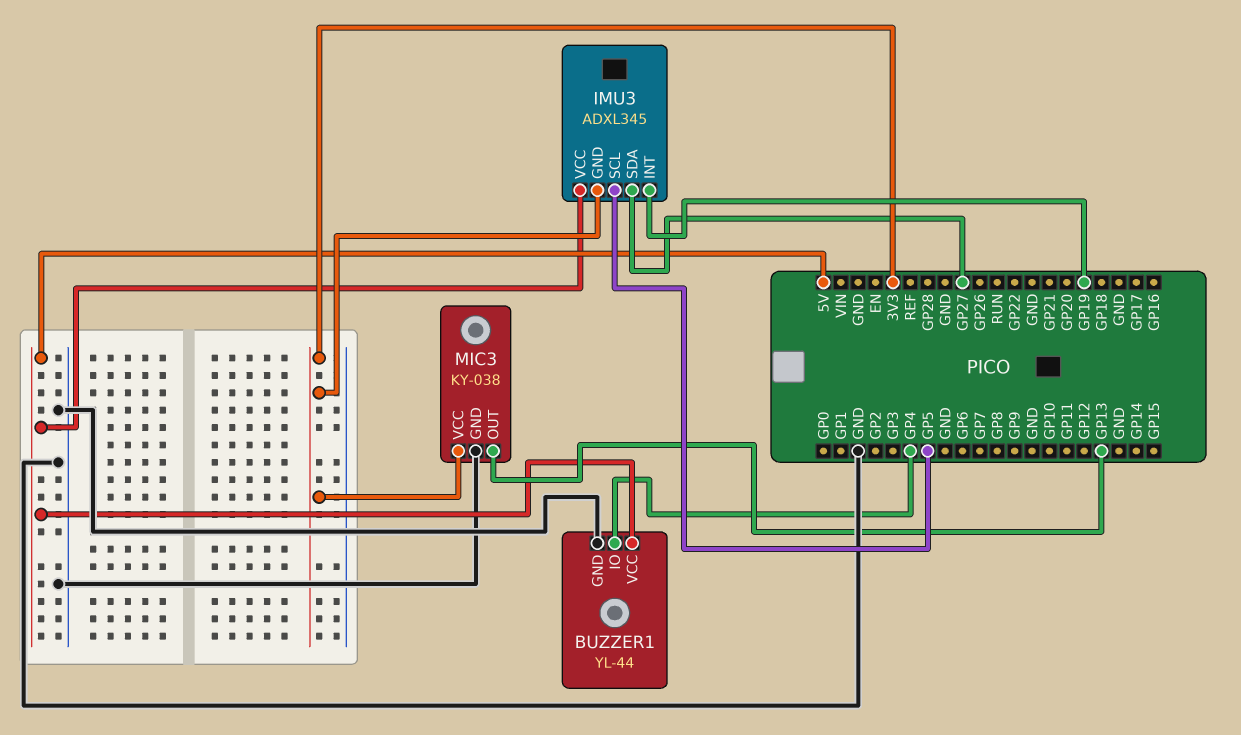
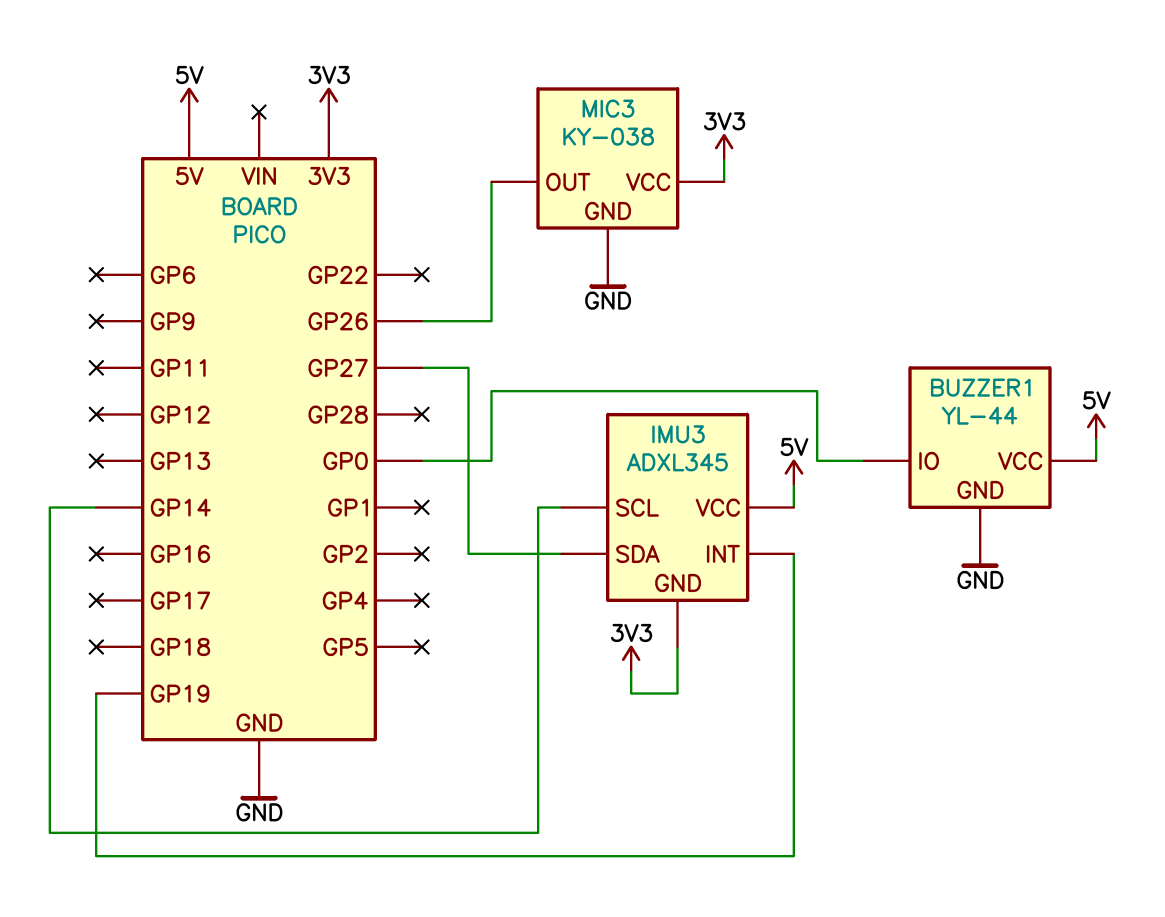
BUZZER1 pin IO: GP4 -> GP0
IMU3 pin SCL: GP5 -> GP14
MIC3 pin OUT: GP13 -> GP26

